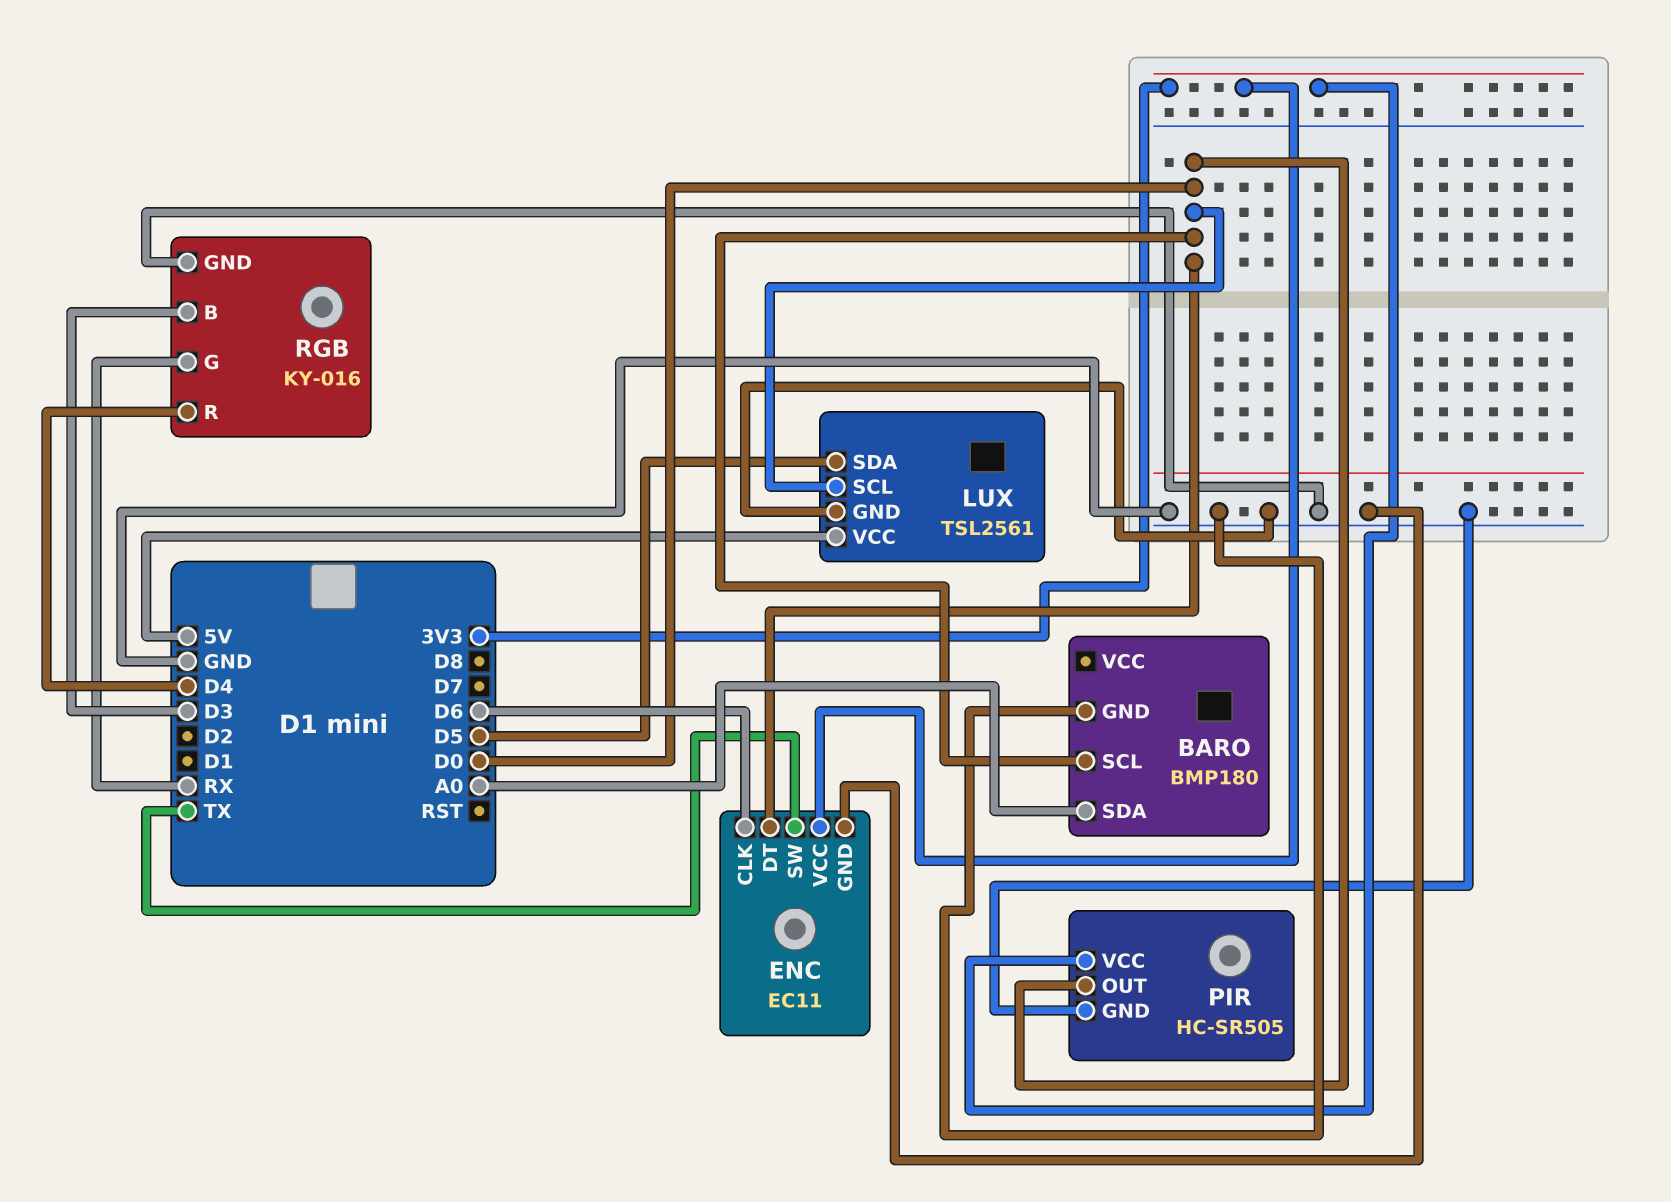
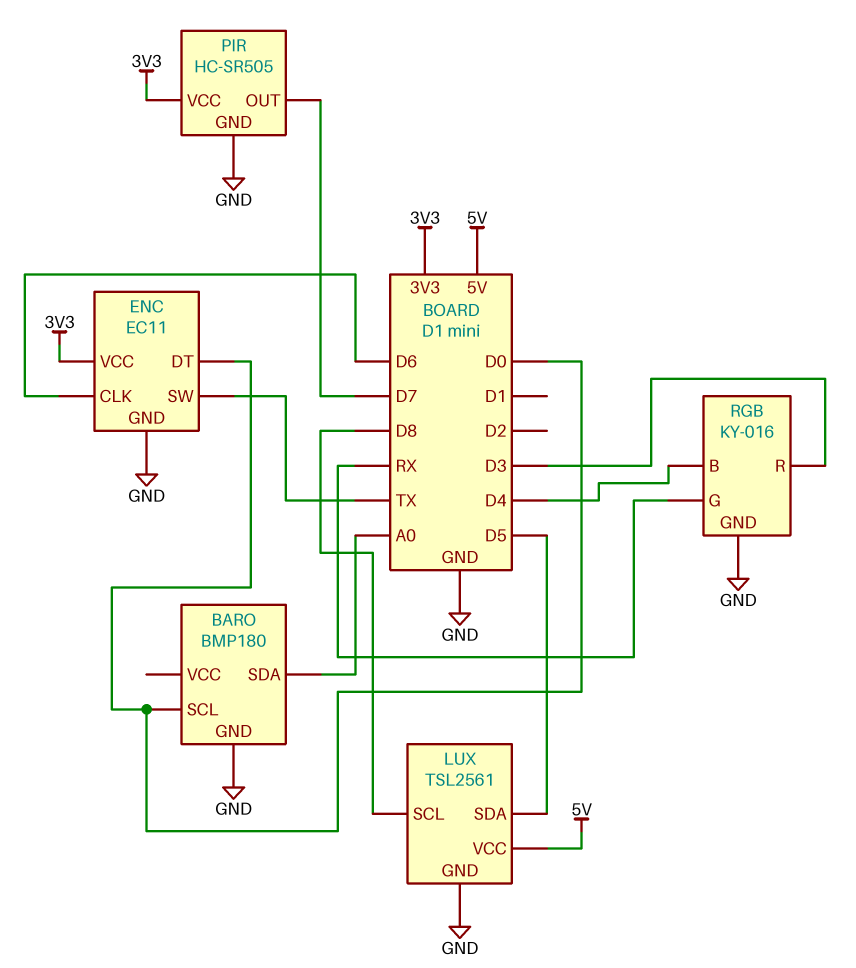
LUX pin SCL: D0 -> D8
PIR pin OUT: D0 -> D7
RGB pin B: D3 -> D4
RGB pin R: D4 -> D3

